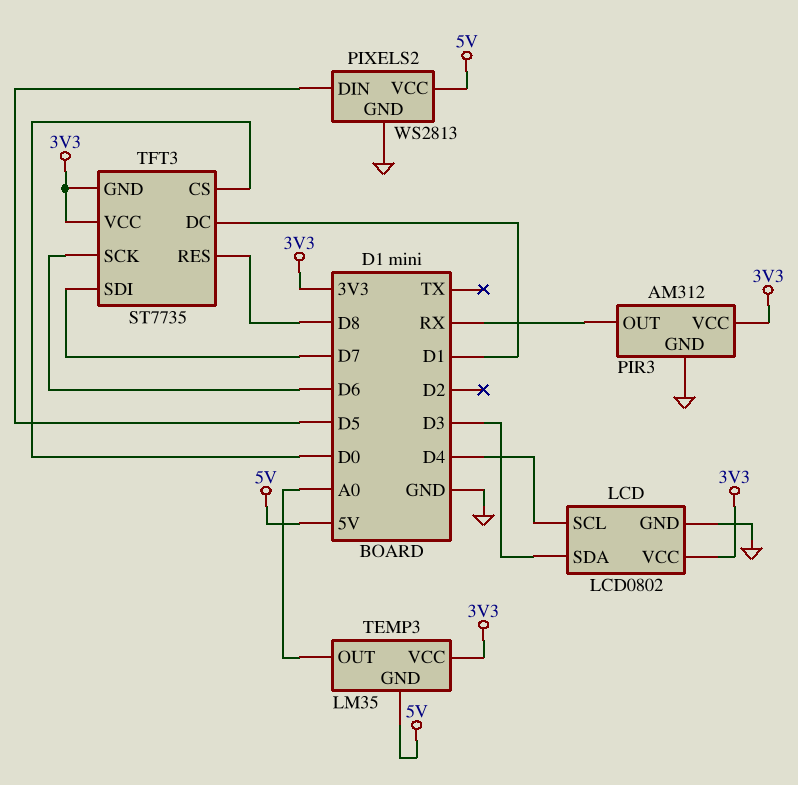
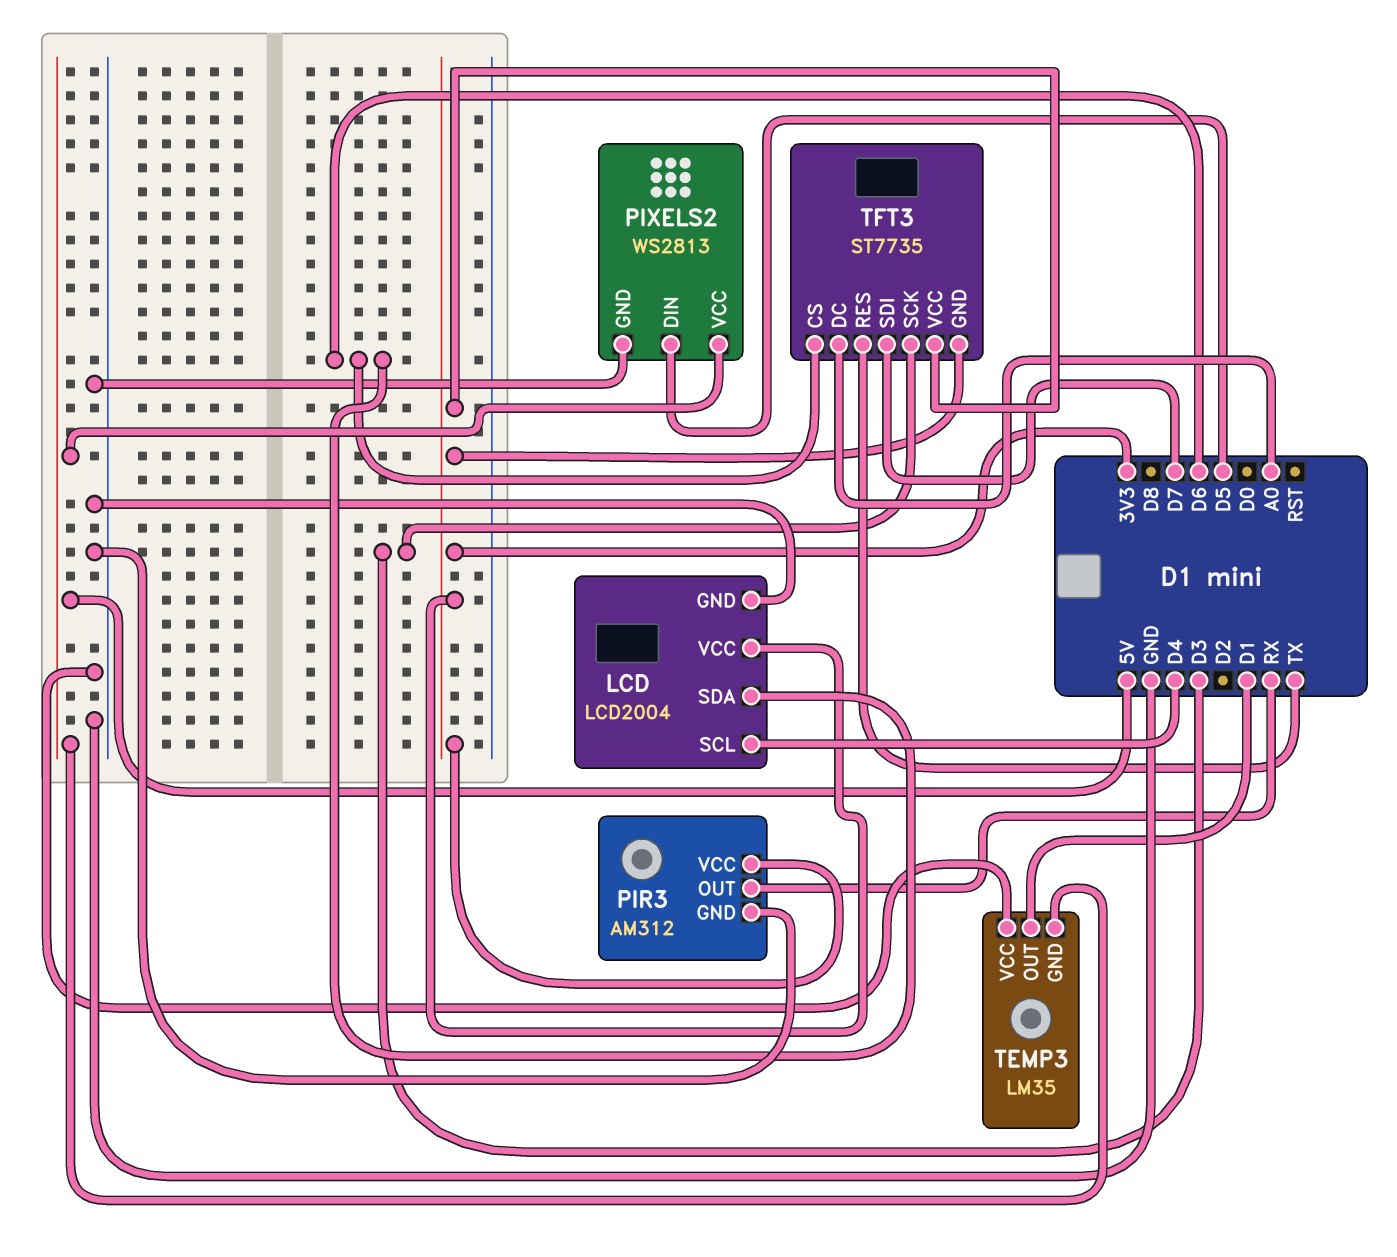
LCD: LCD0802 -> LCD2004
LCD pin SDA: D3 -> D6
TEMP3 pin OUT: A0 -> D1
TEMP3 pin VCC: 3V3 -> GND
TFT3 pin CS: D0 -> D6
TFT3 pin DC: D1 -> A0
TFT3 pin RES: D8 -> TX
TFT3 pin SCK: D6 -> D3

